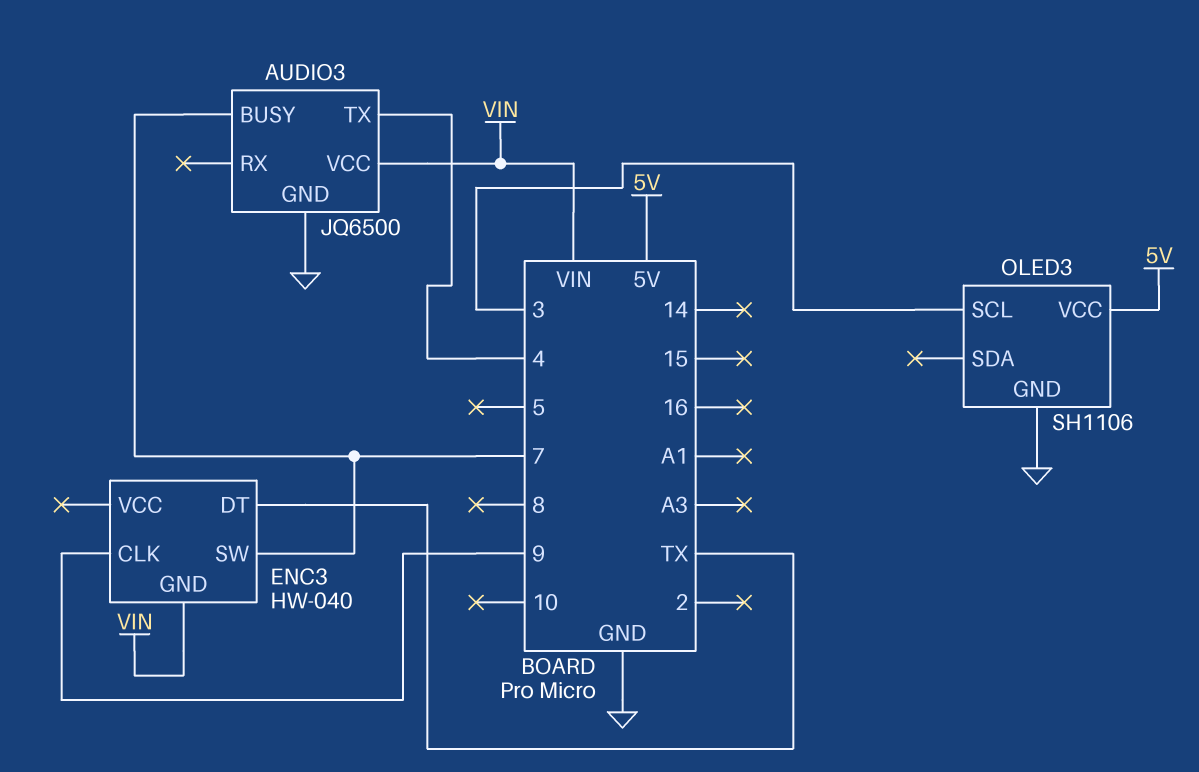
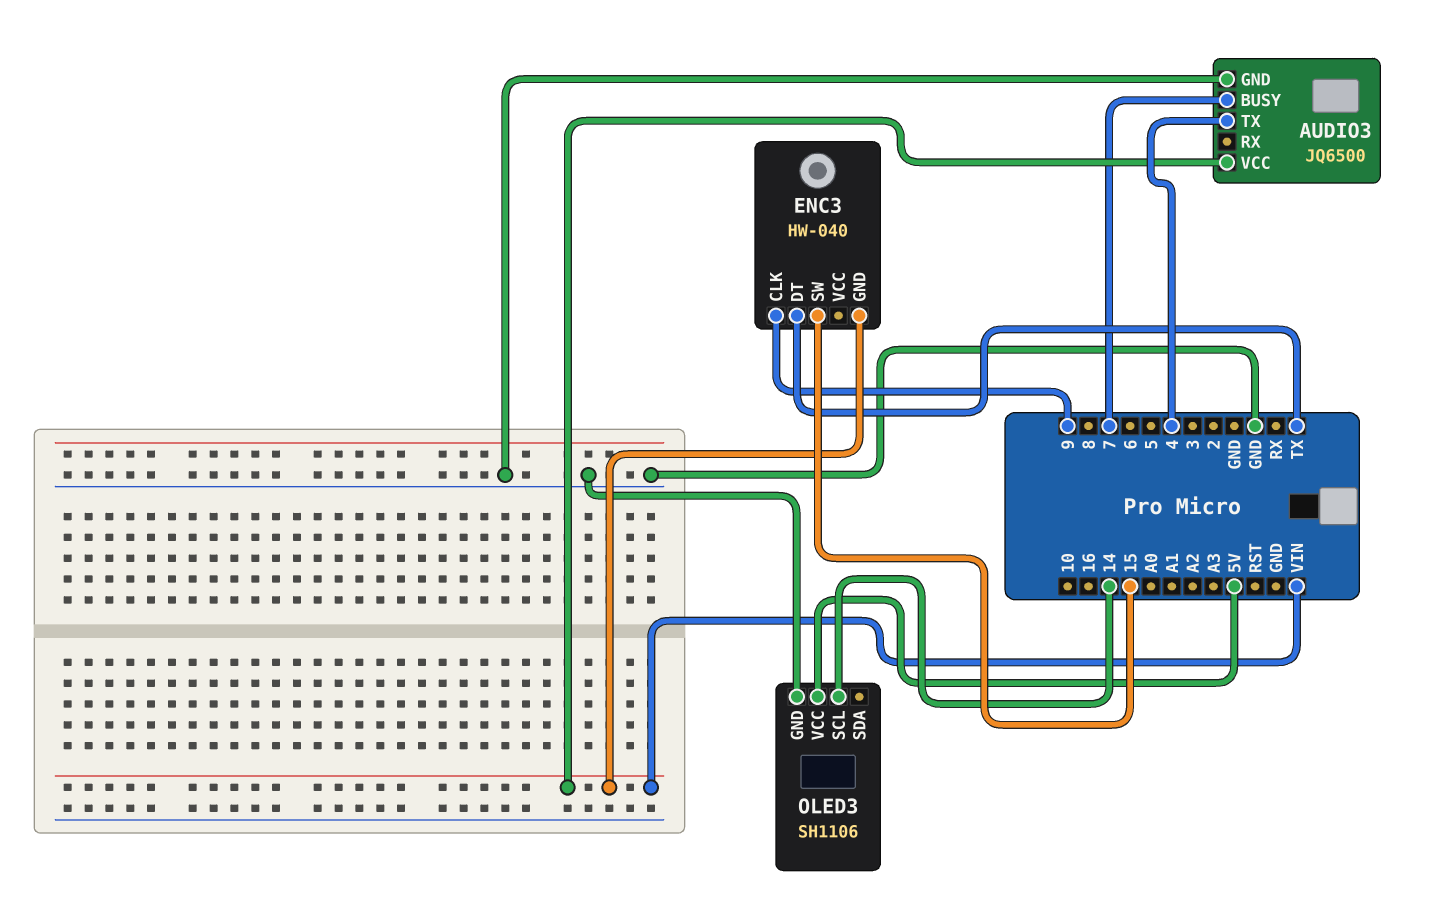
ENC3 pin SW: 7 -> 15
OLED3 pin SCL: 3 -> 14

